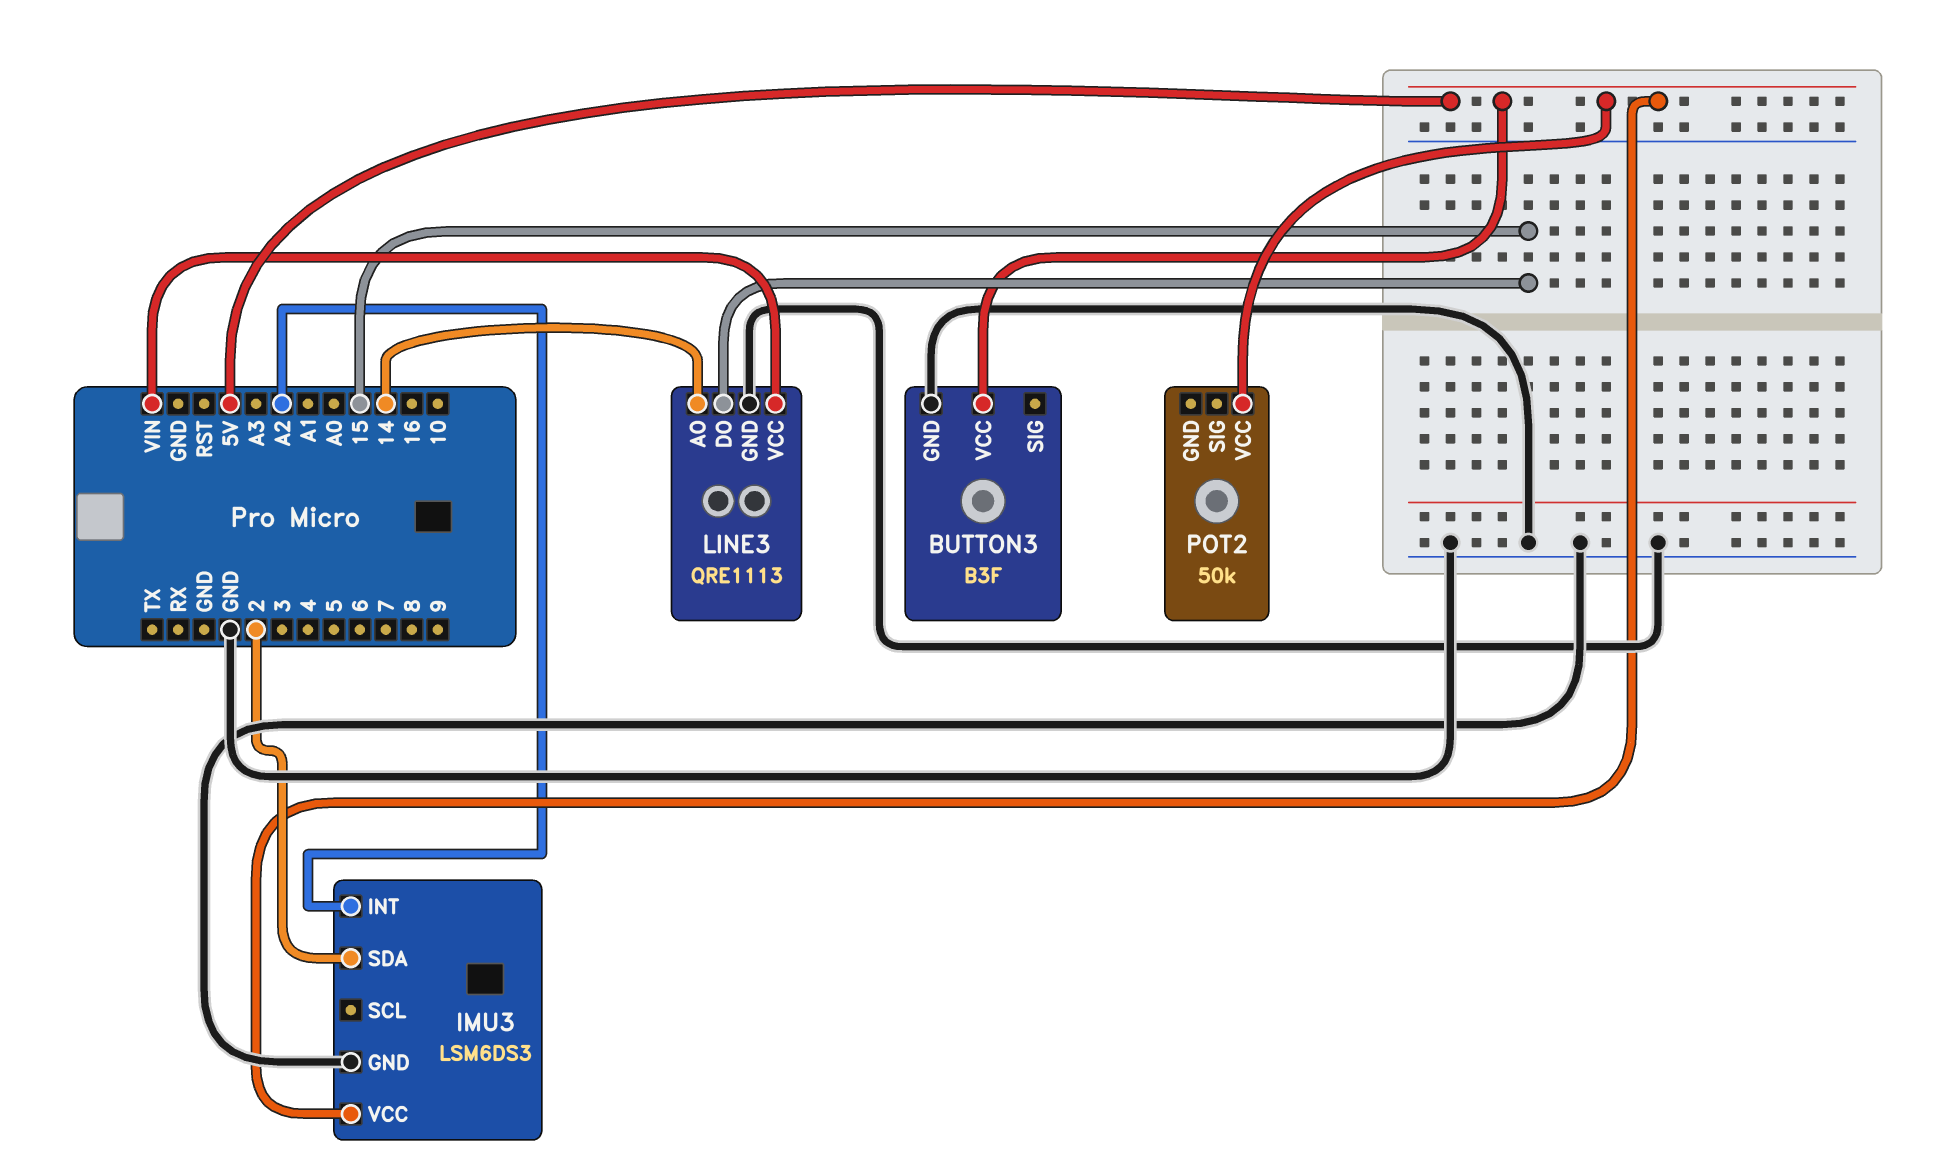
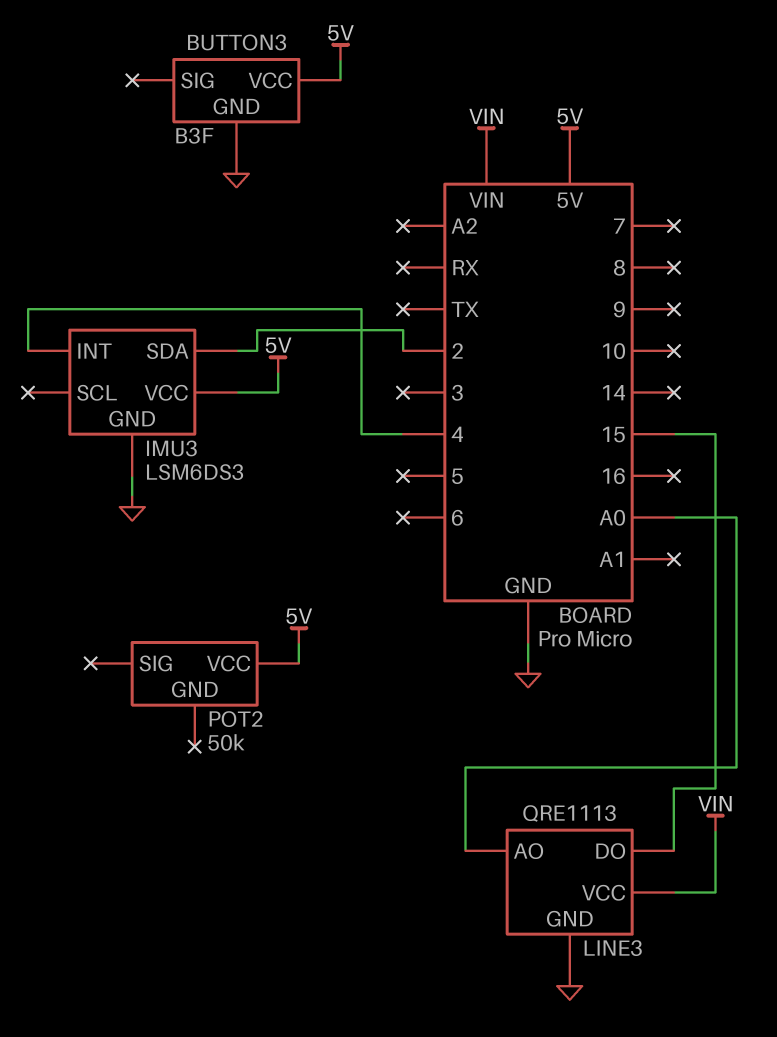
IMU3 pin INT: A2 -> 4
LINE3 pin AO: 14 -> A0

